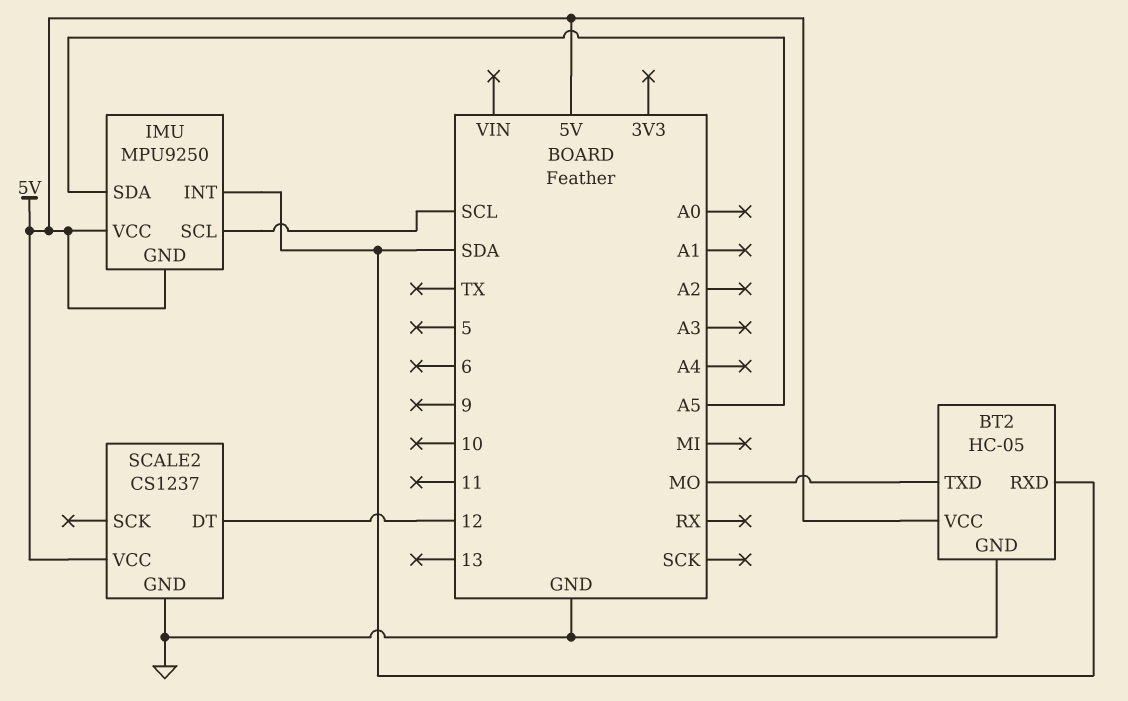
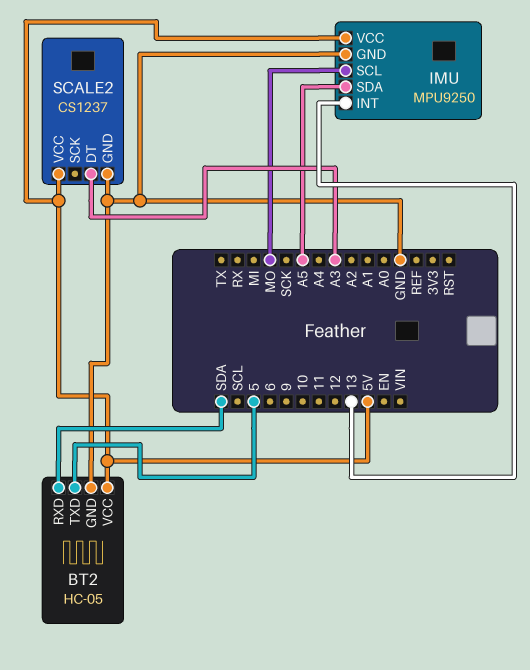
BT2 pin TXD: MO -> 5
IMU pin GND: 5V -> GND
IMU pin INT: SDA -> 13
IMU pin SCL: SCL -> MO
SCALE2 pin DT: 12 -> A3

